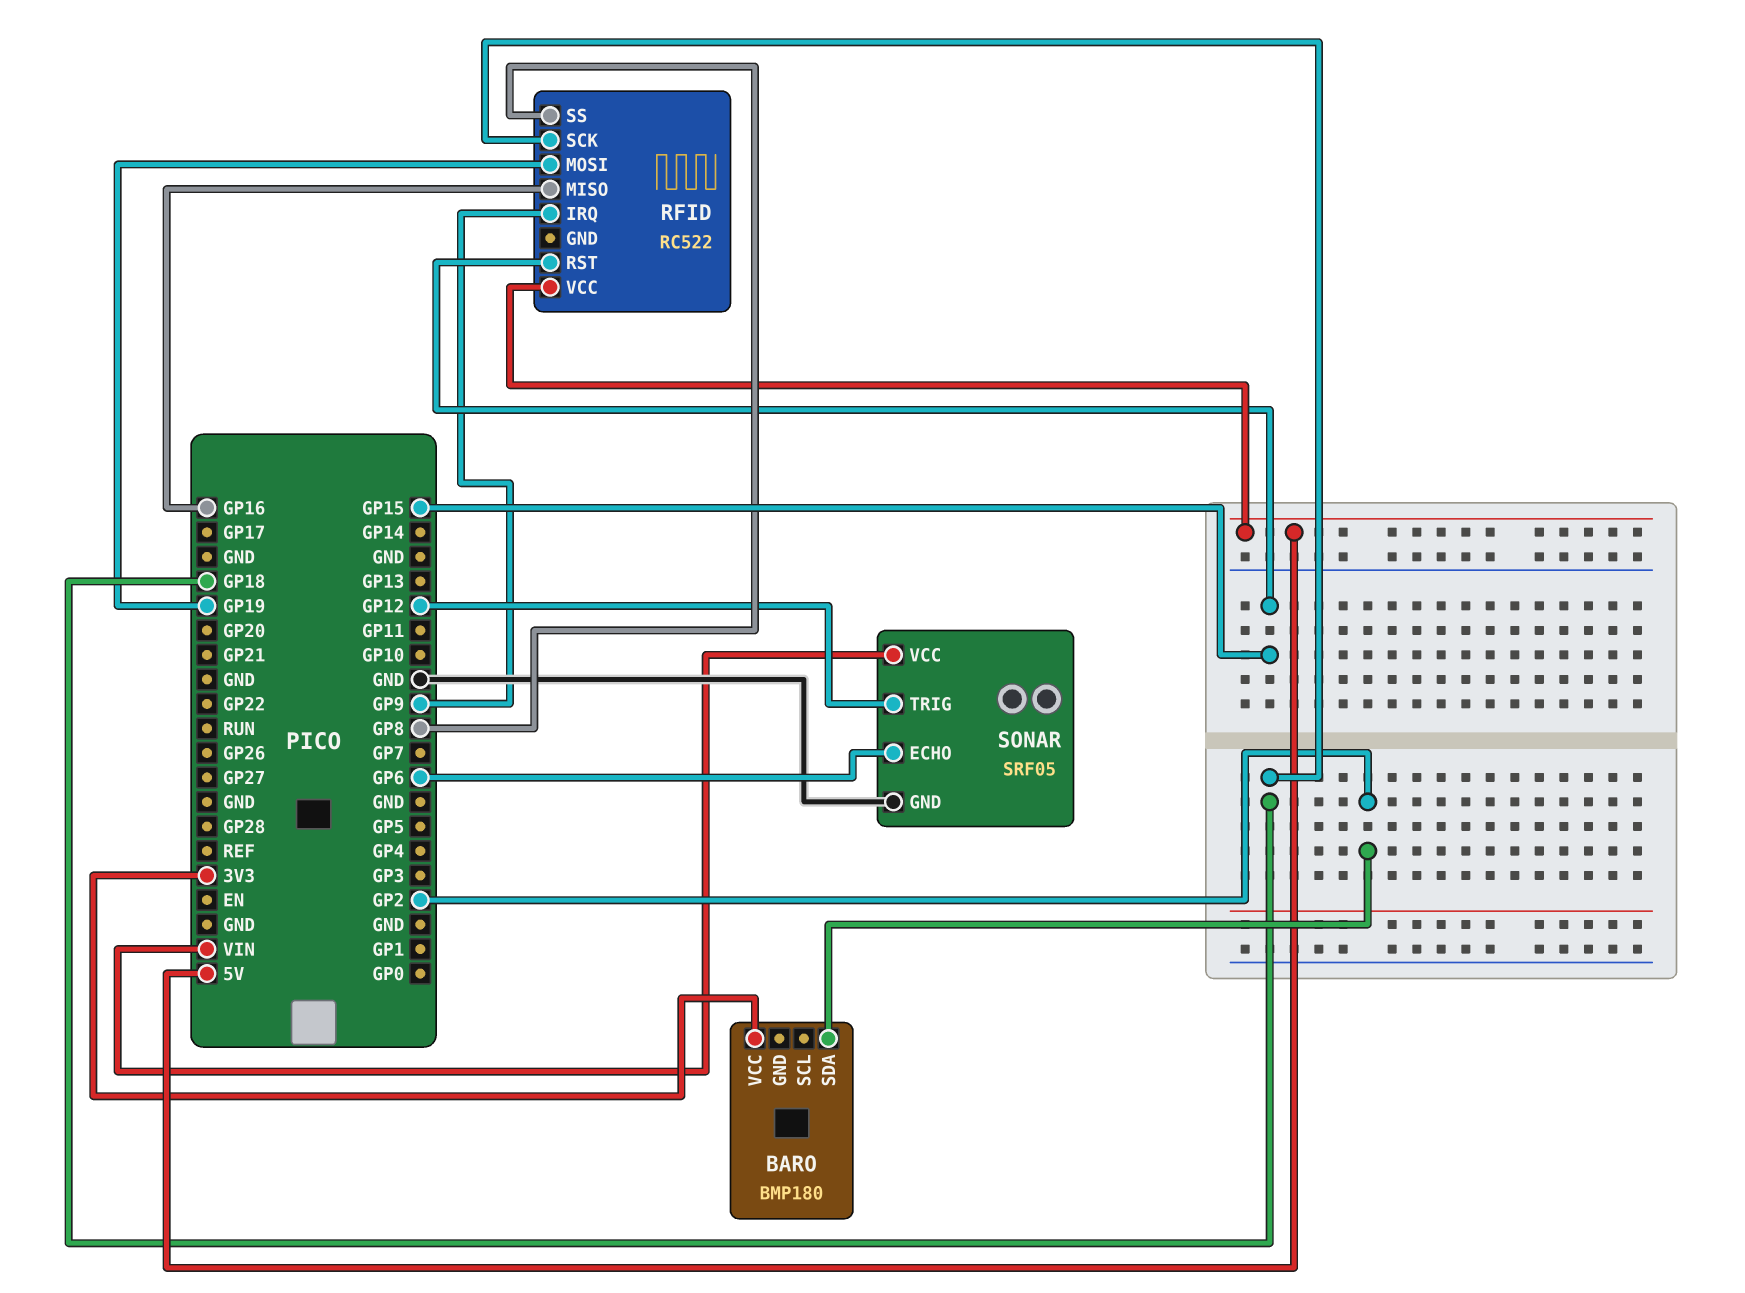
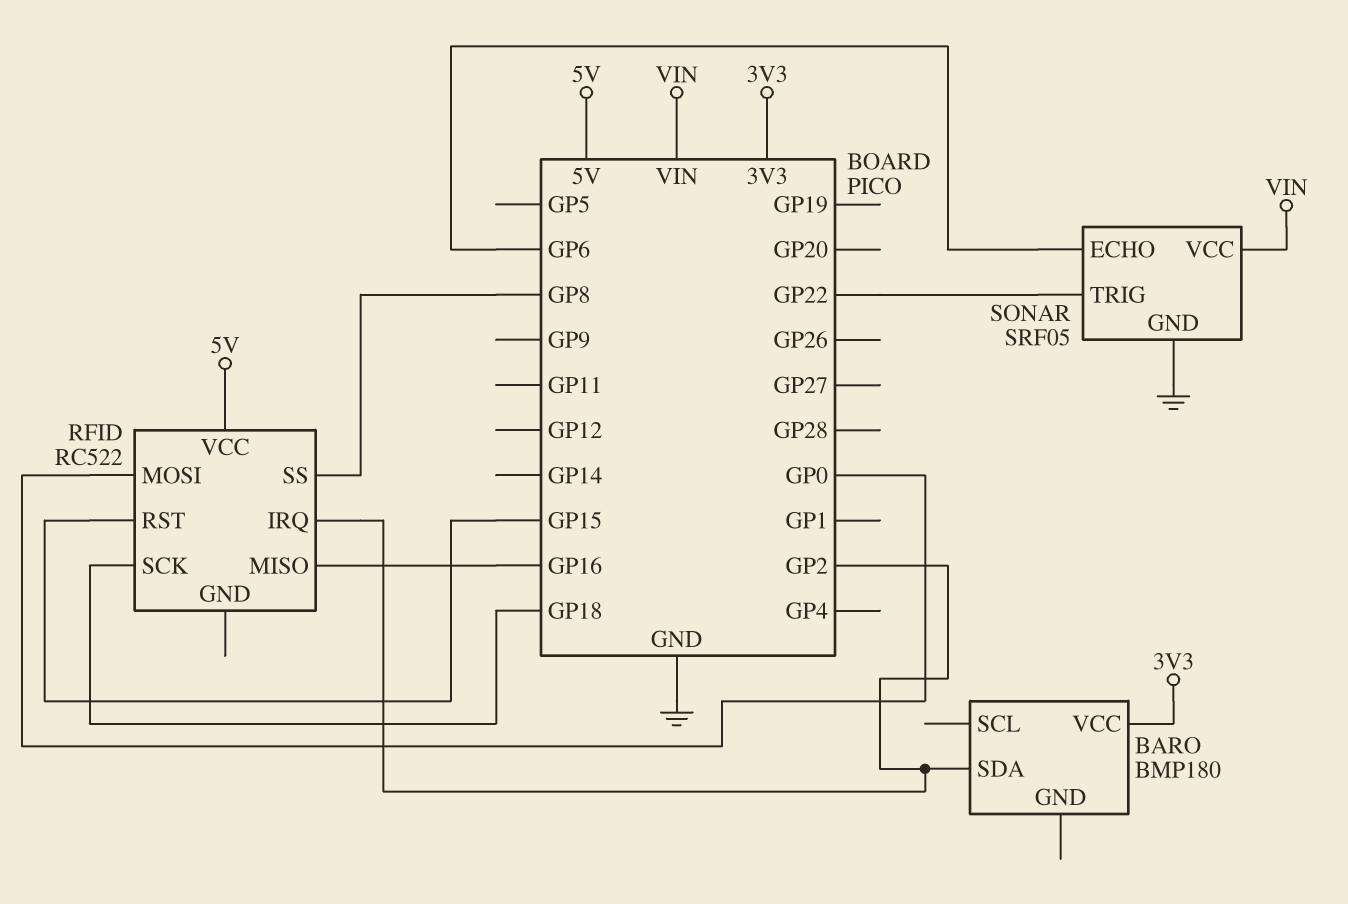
RFID pin IRQ: GP9 -> GP2
RFID pin MOSI: GP19 -> GP0
SONAR pin TRIG: GP12 -> GP22

